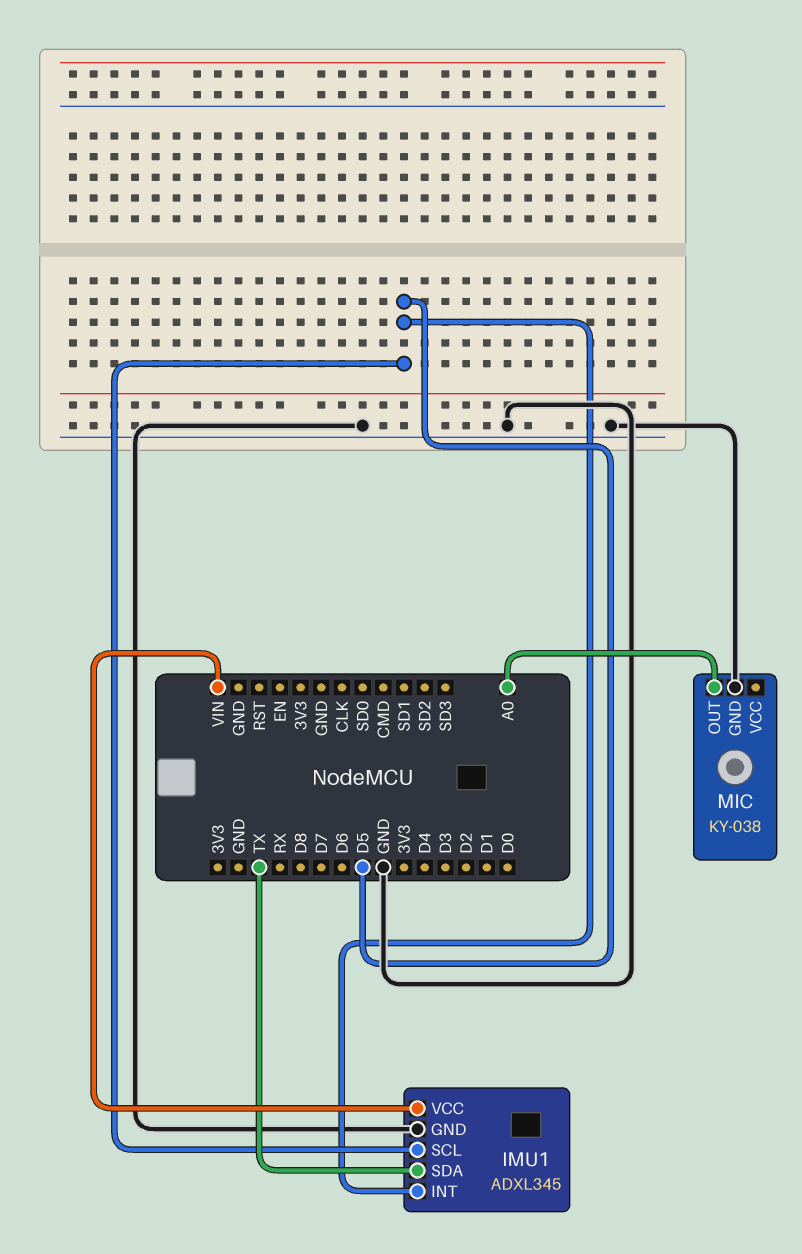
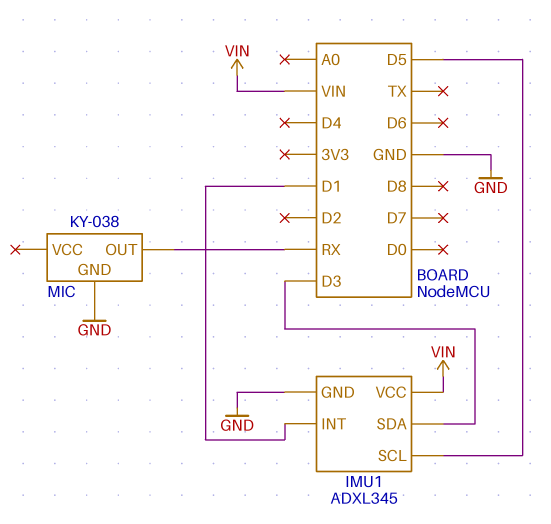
IMU1 pin INT: D5 -> D1
IMU1 pin SDA: TX -> D3
MIC pin OUT: A0 -> RX

